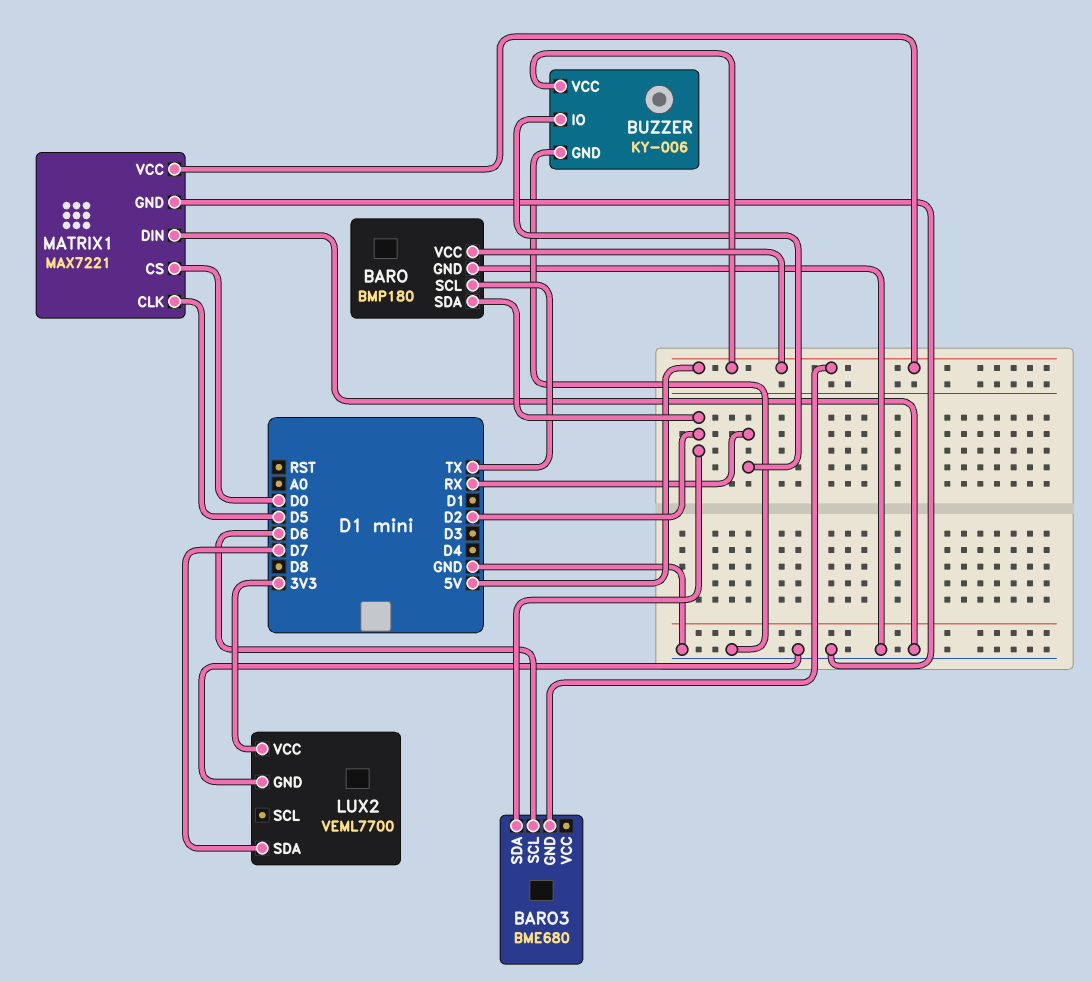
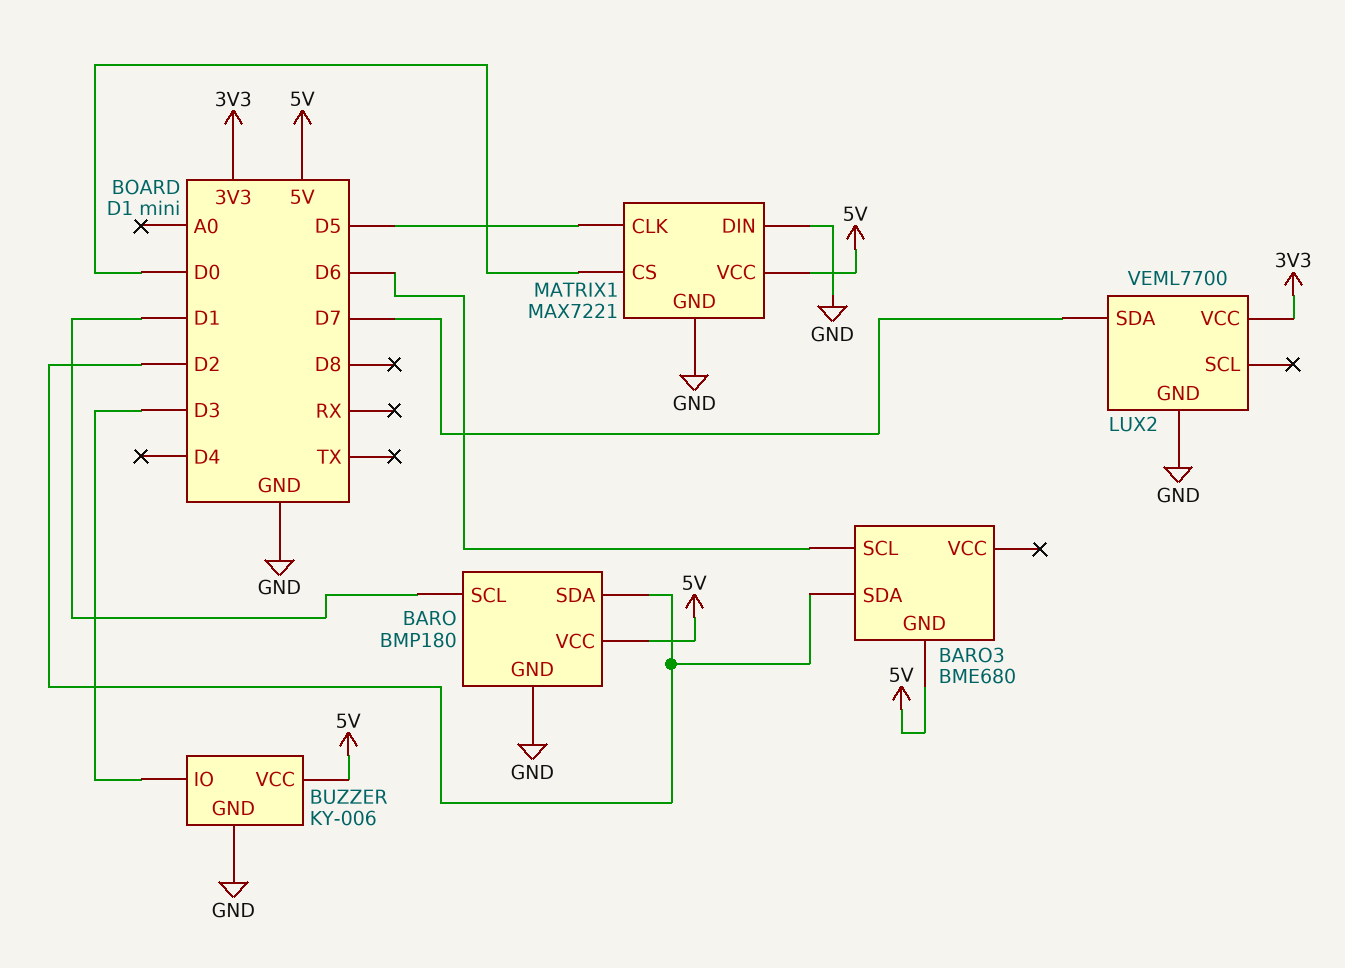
BARO pin SCL: TX -> D1
BUZZER pin IO: RX -> D3

